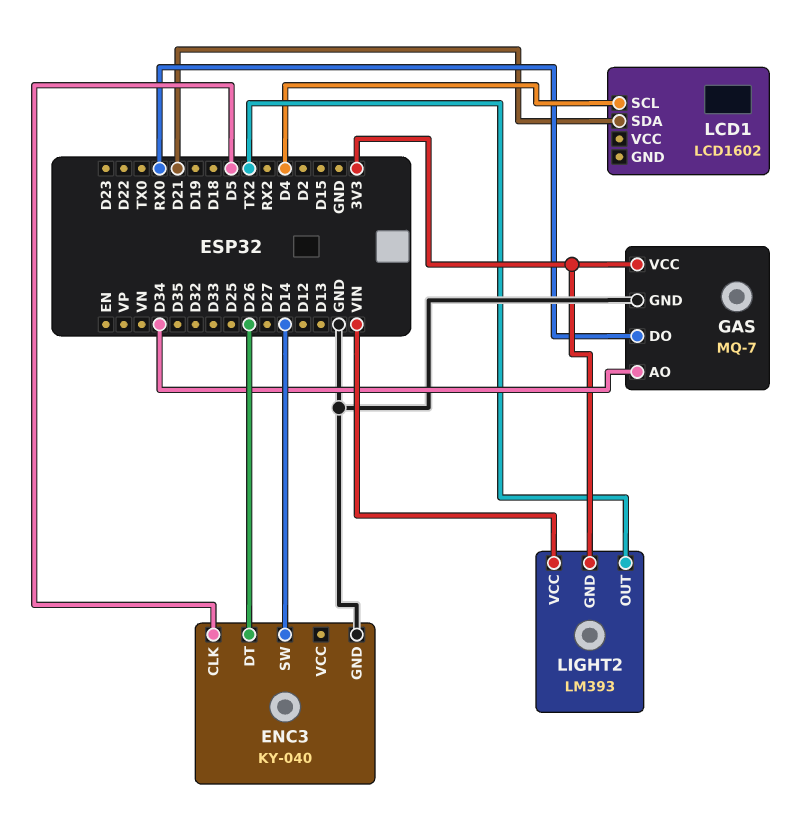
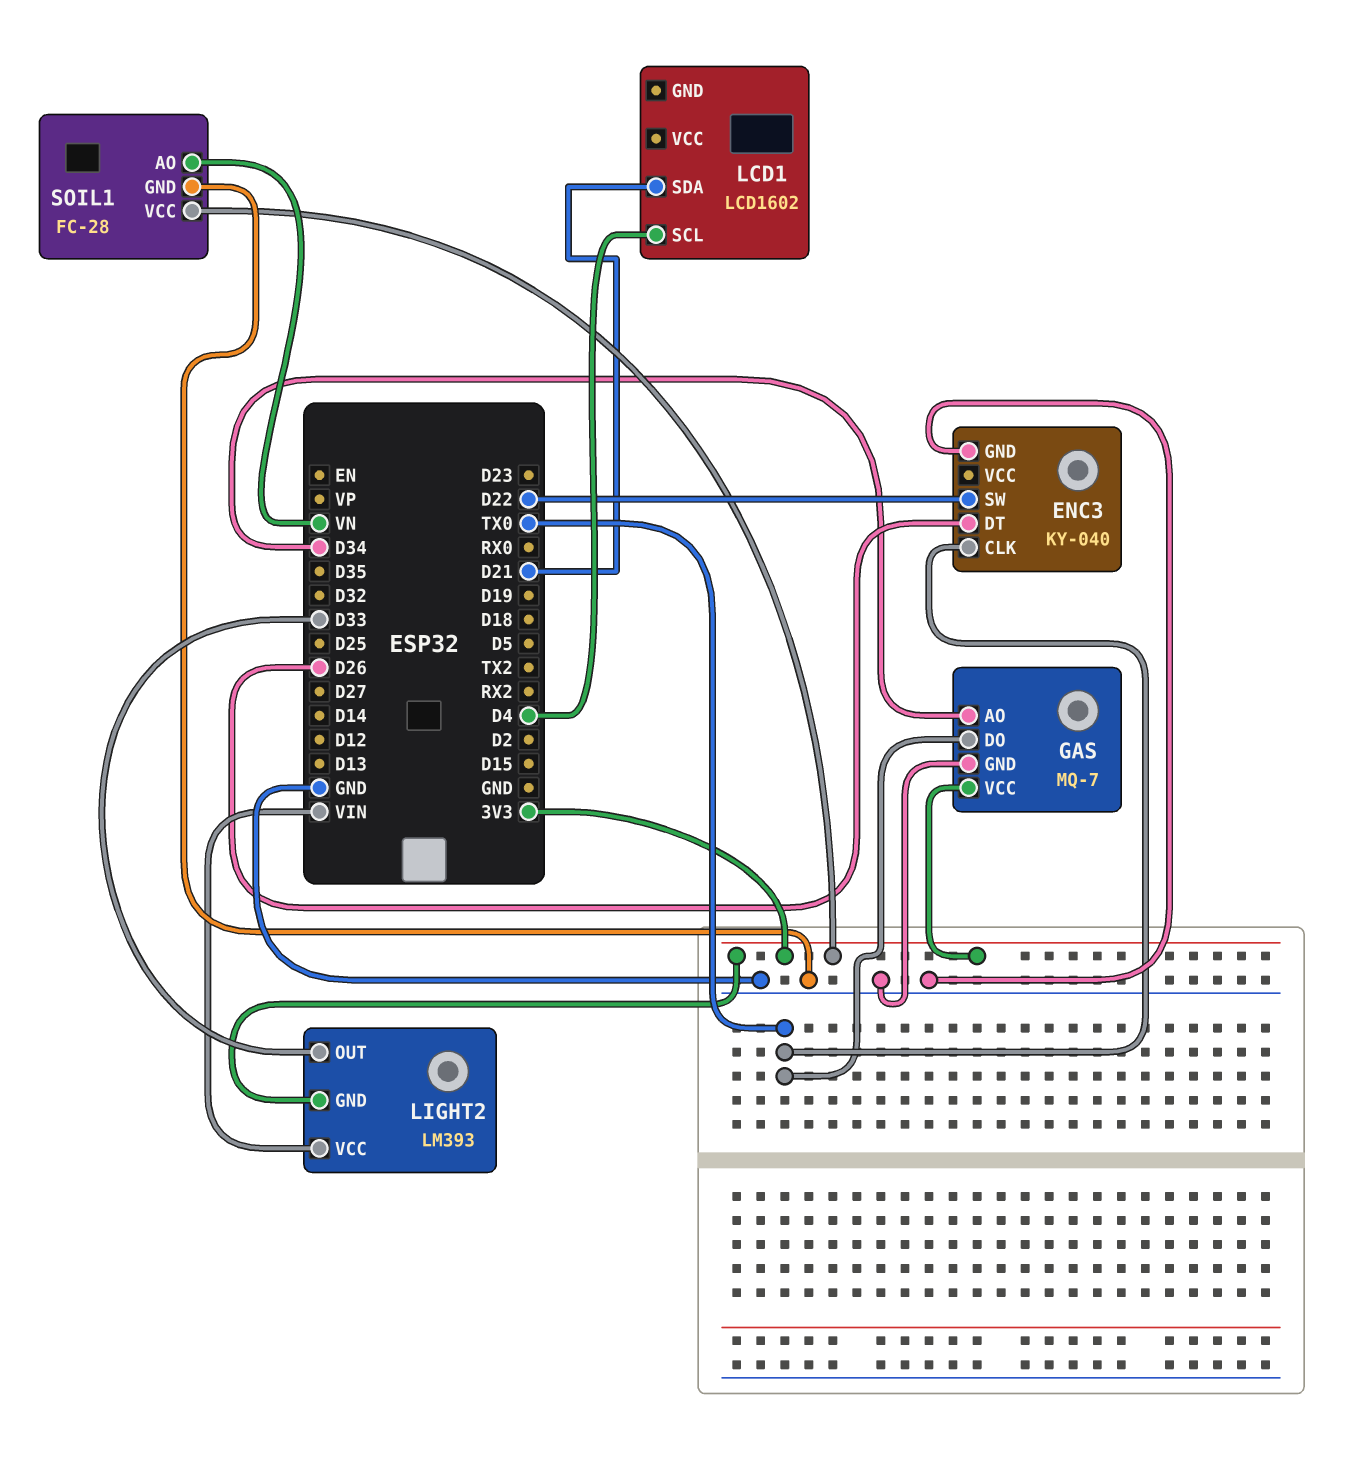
ENC3 pin CLK: D5 -> TX0
ENC3 pin SW: D14 -> D22
GAS pin DO: RX0 -> TX0
LIGHT2 pin OUT: TX2 -> D33
SOIL1: none -> FC-28
SOIL1 pin AO: none -> VN
SOIL1 pin GND: none -> GND
SOIL1 pin VCC: none -> 3V3

